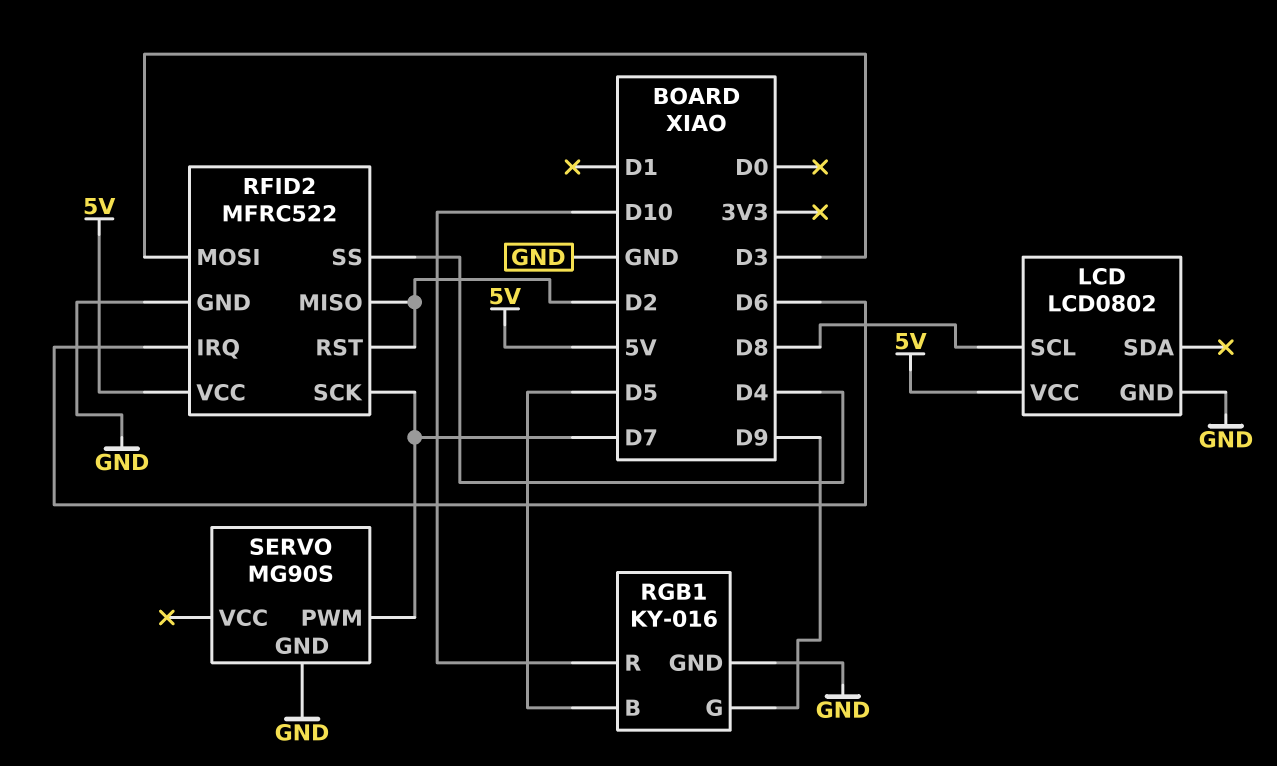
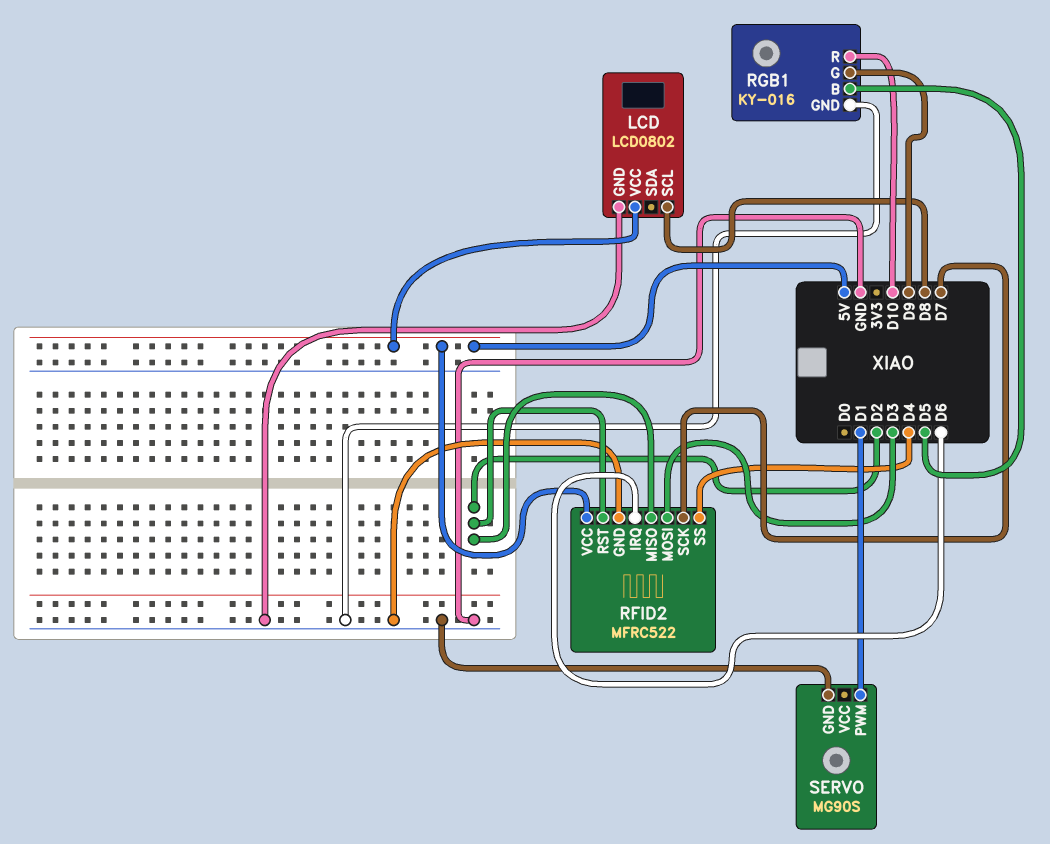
SERVO pin PWM: D7 -> D1

